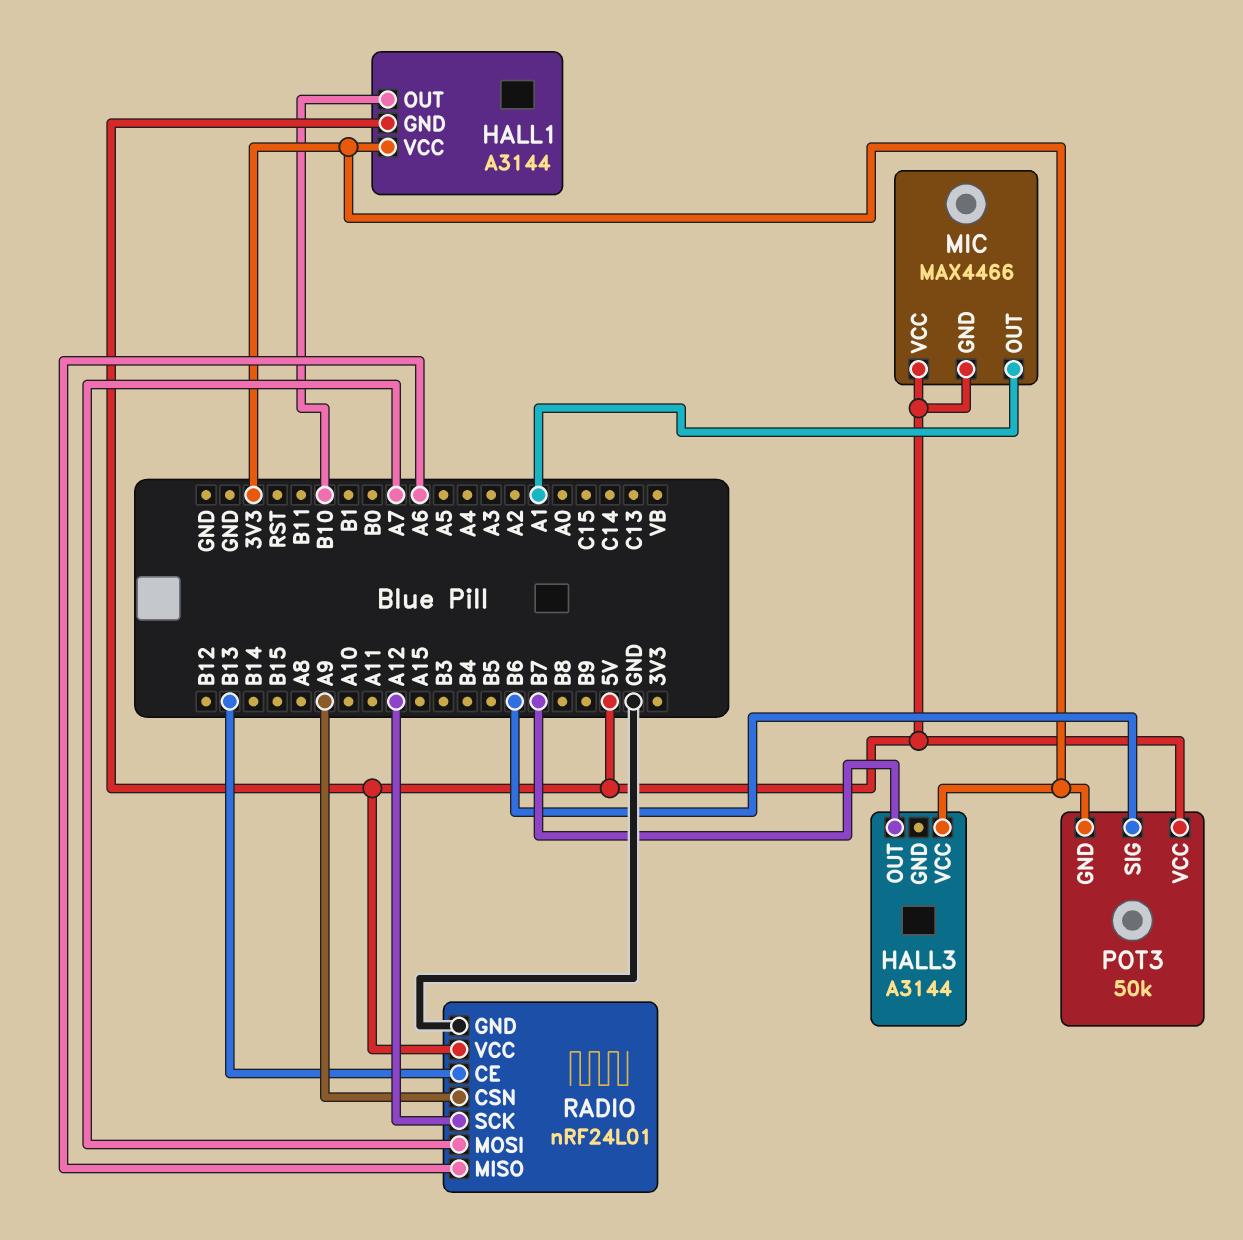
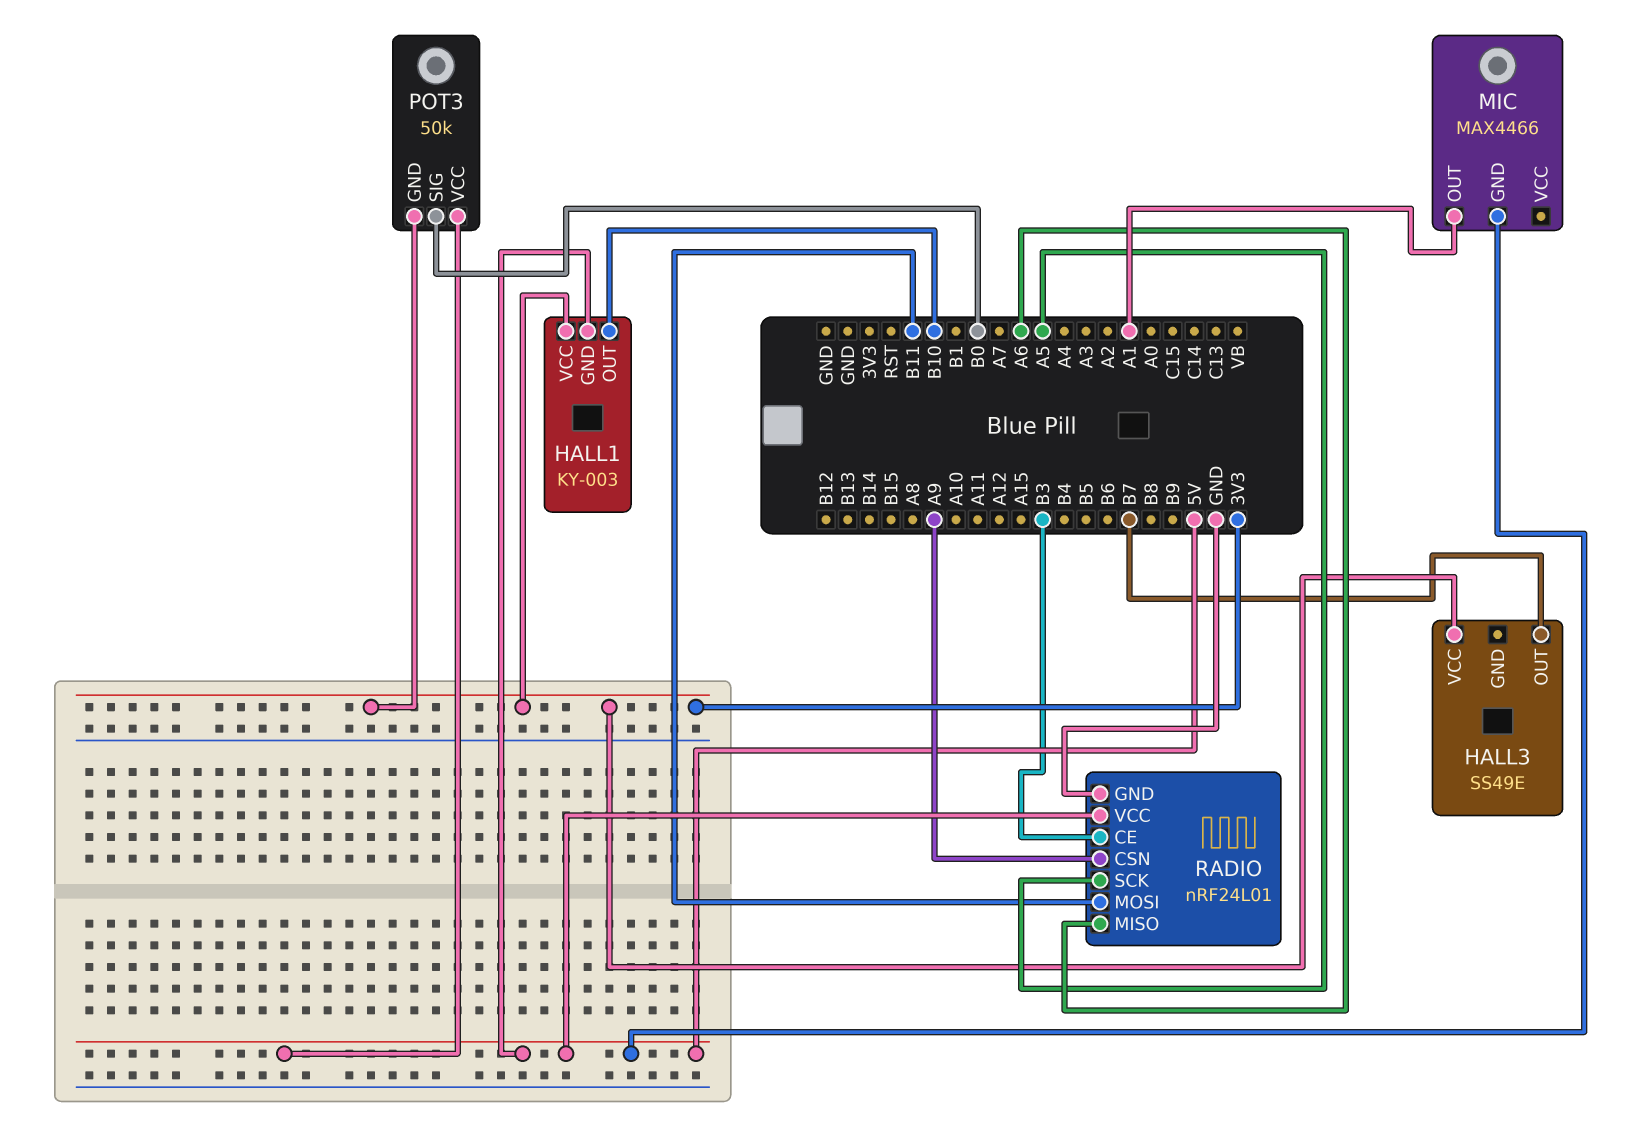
HALL1: A3144 -> KY-003
HALL3: A3144 -> SS49E
MIC pin VCC: 5V -> none
POT3 pin SIG: B6 -> B0
RADIO pin CE: B13 -> B3
RADIO pin MOSI: A7 -> B11
RADIO pin SCK: A12 -> A5

